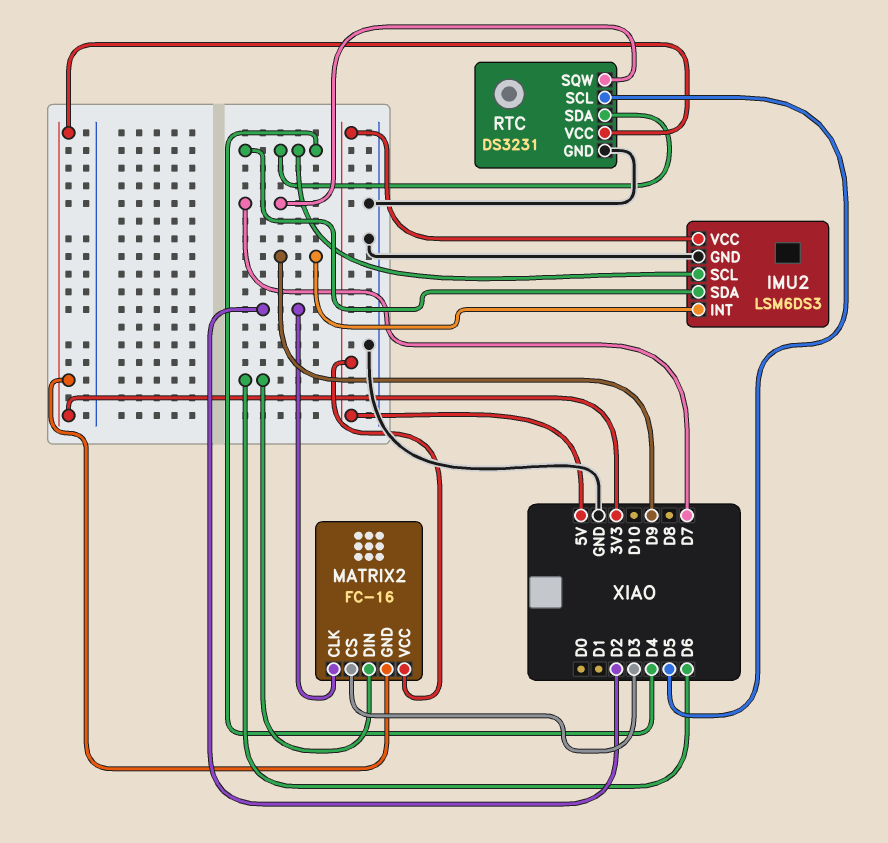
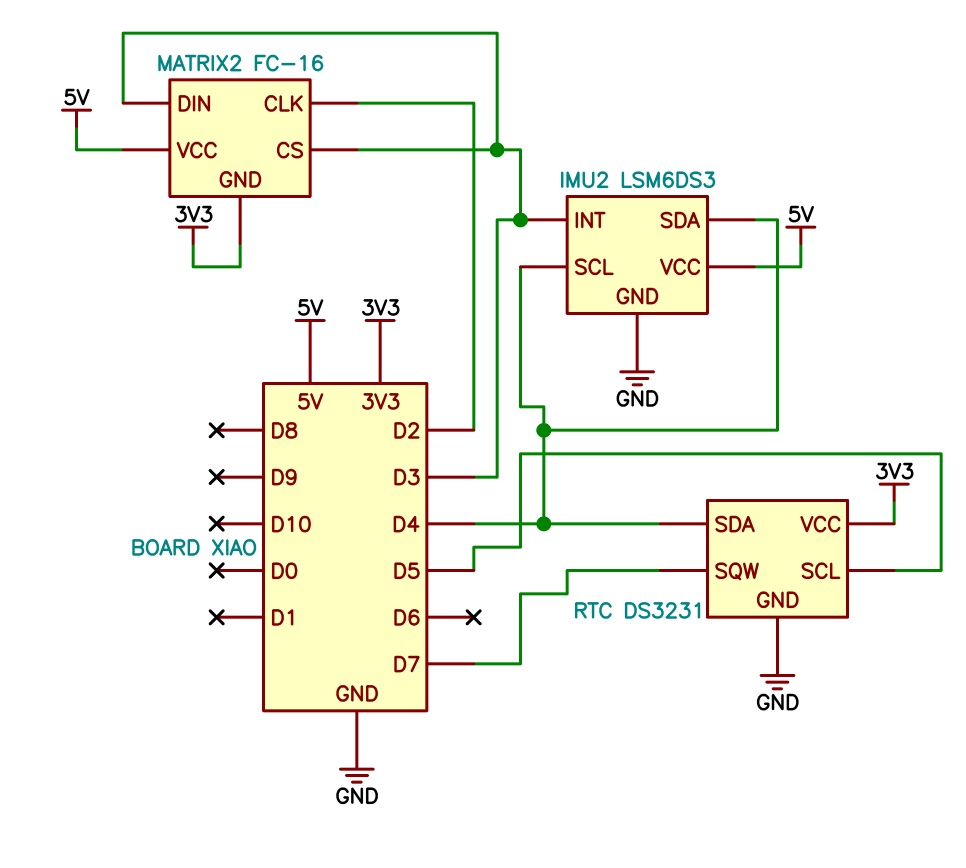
IMU2 pin INT: D9 -> D3
MATRIX2 pin DIN: D6 -> D3

